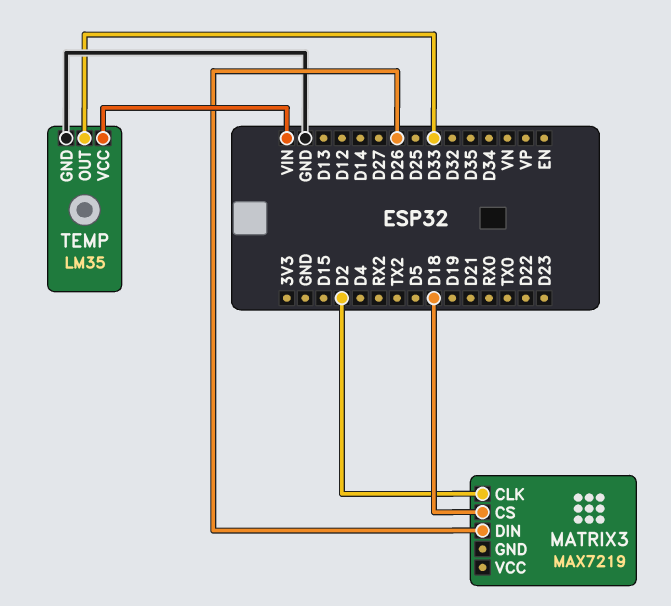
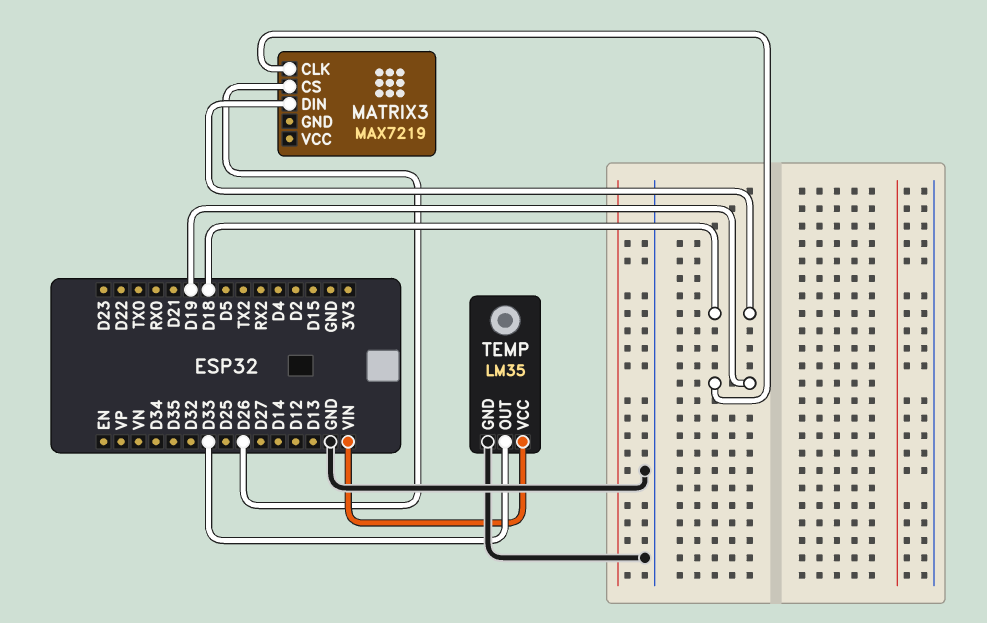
MATRIX3 pin CLK: D2 -> D19
MATRIX3 pin CS: D18 -> D26
MATRIX3 pin DIN: D26 -> D18

